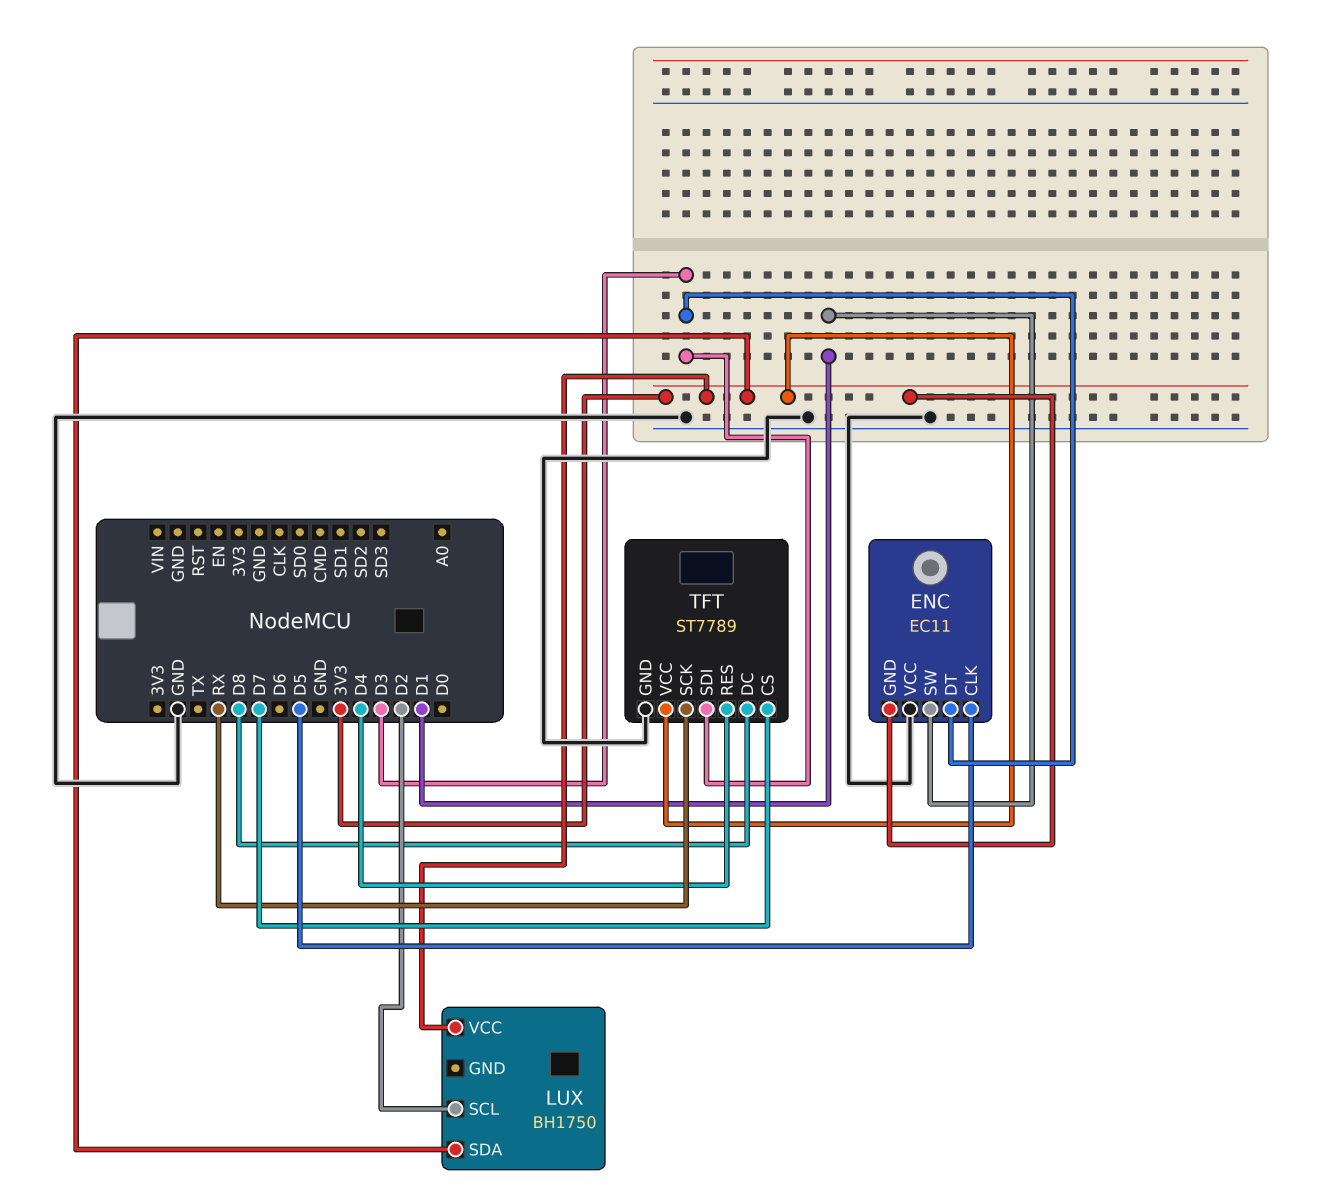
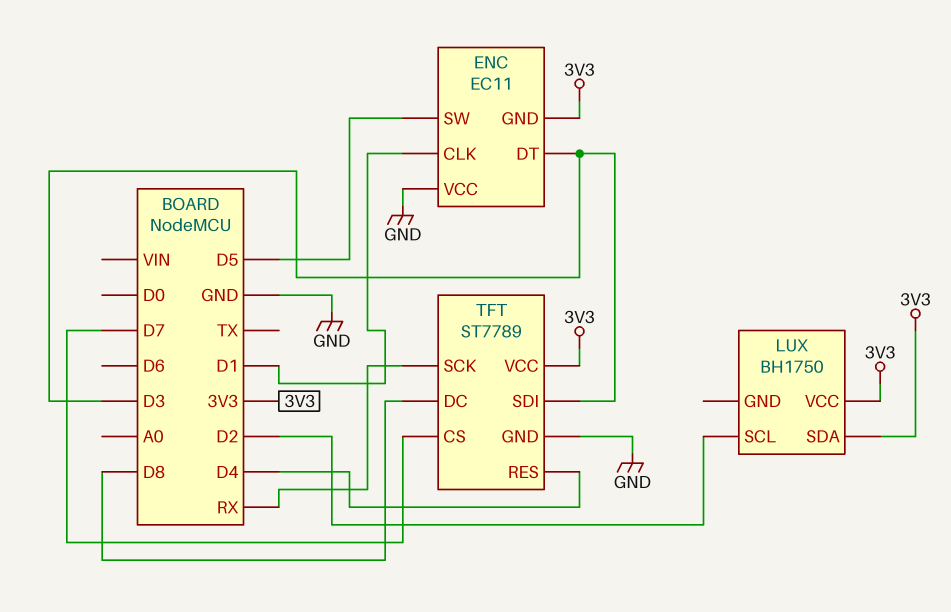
ENC pin CLK: D5 -> D1
ENC pin SW: D1 -> D5

